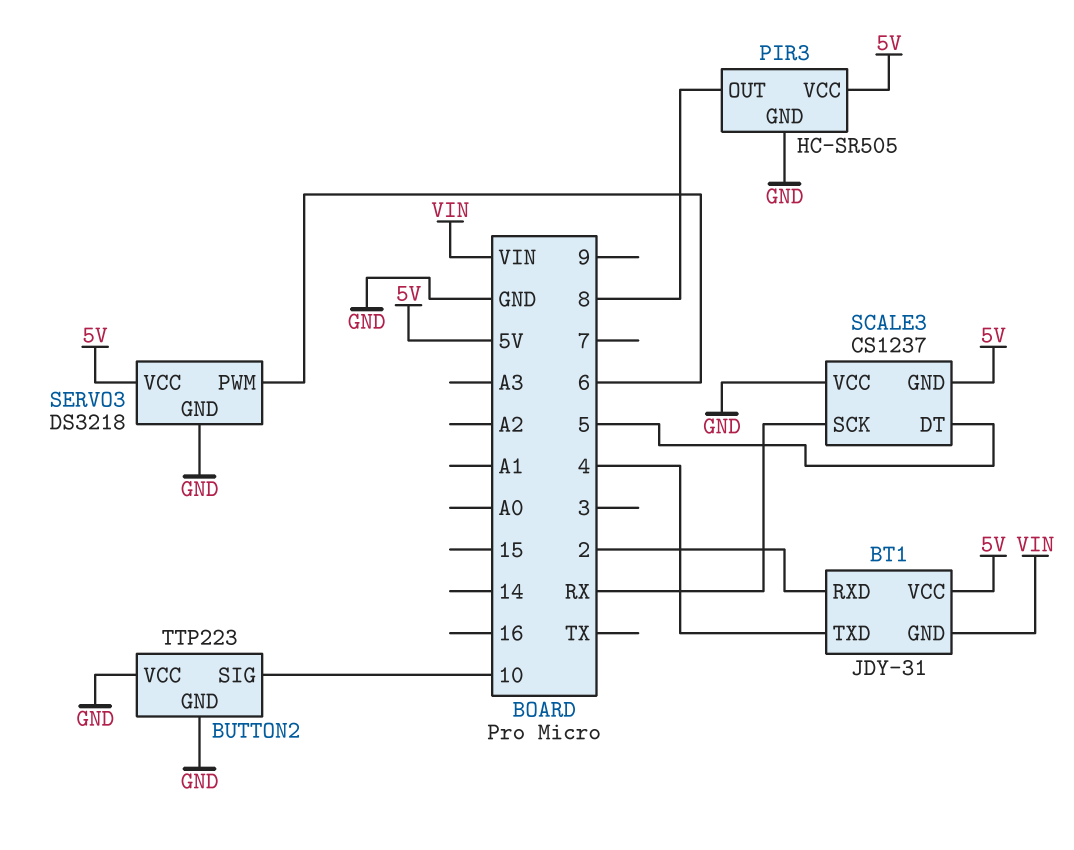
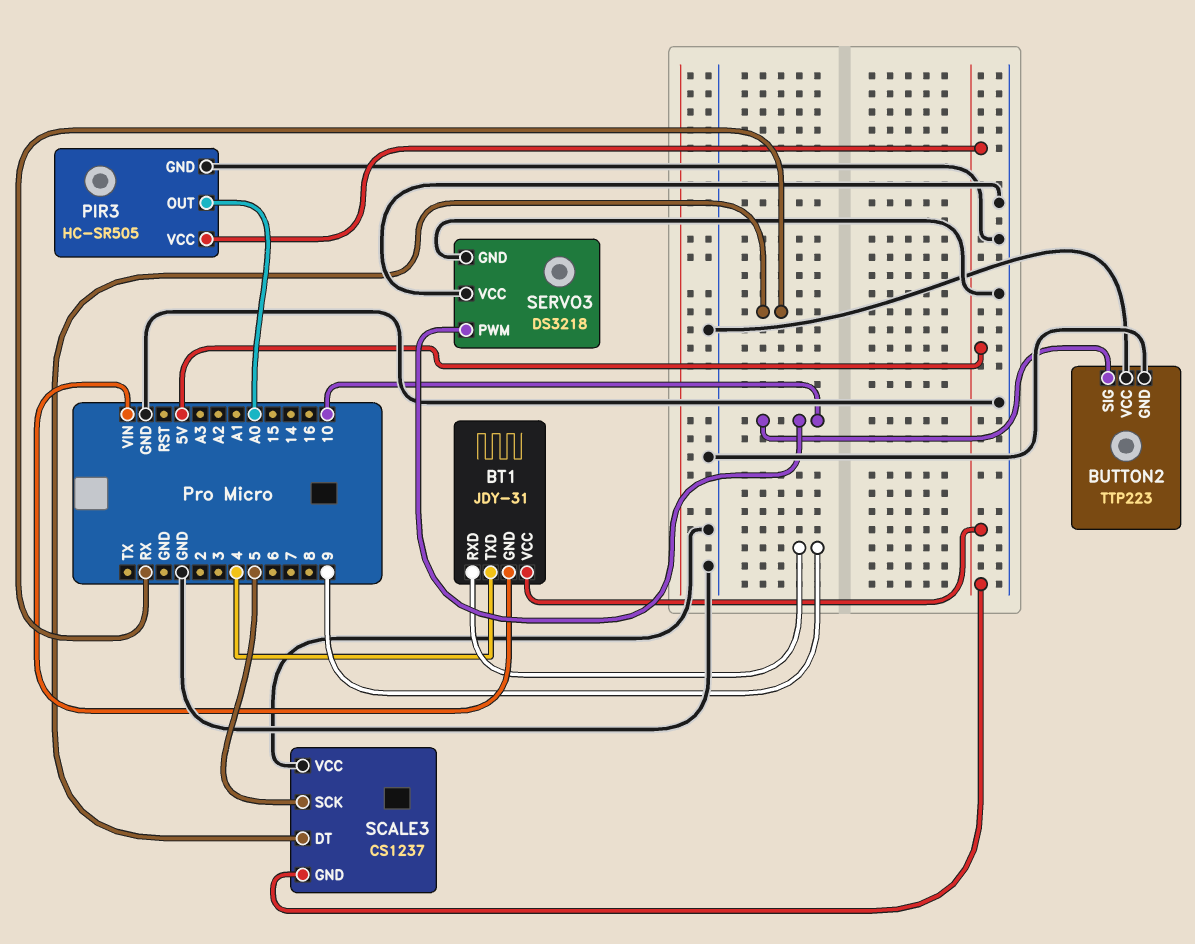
BT1 pin RXD: 2 -> 9
PIR3 pin OUT: 8 -> A0
SCALE3 pin DT: 5 -> RX
SCALE3 pin SCK: RX -> 5
SERVO3 pin PWM: 6 -> 10
SERVO3 pin VCC: 5V -> GND

